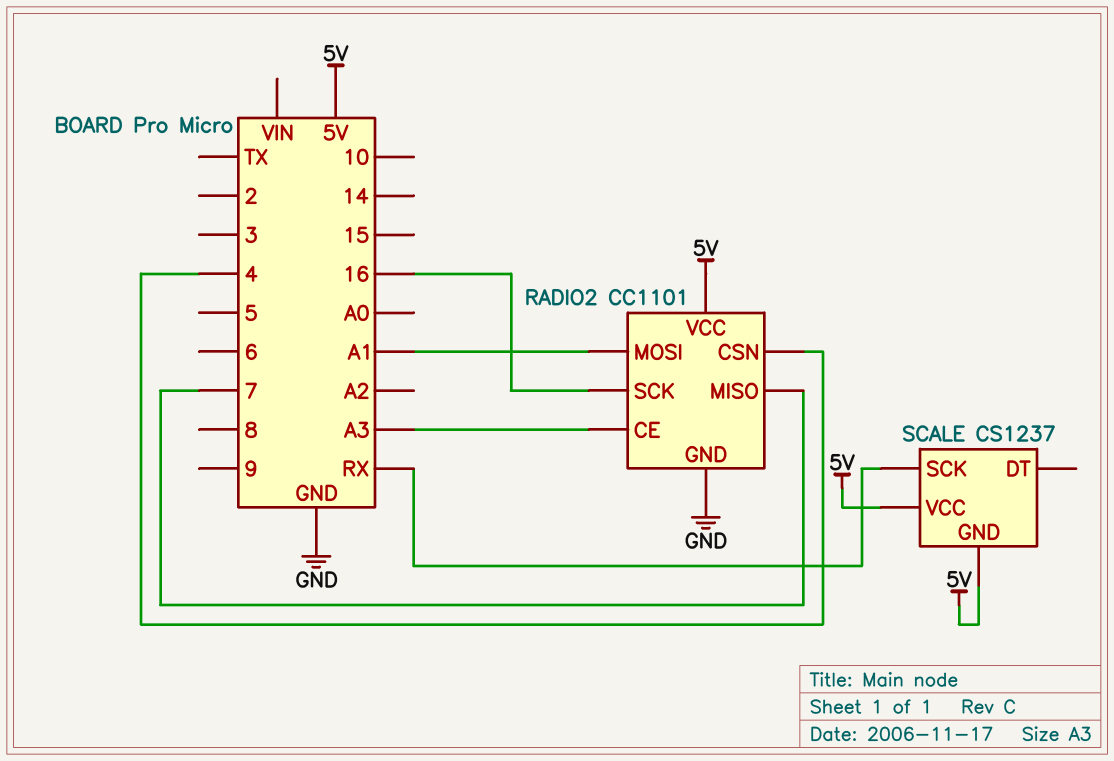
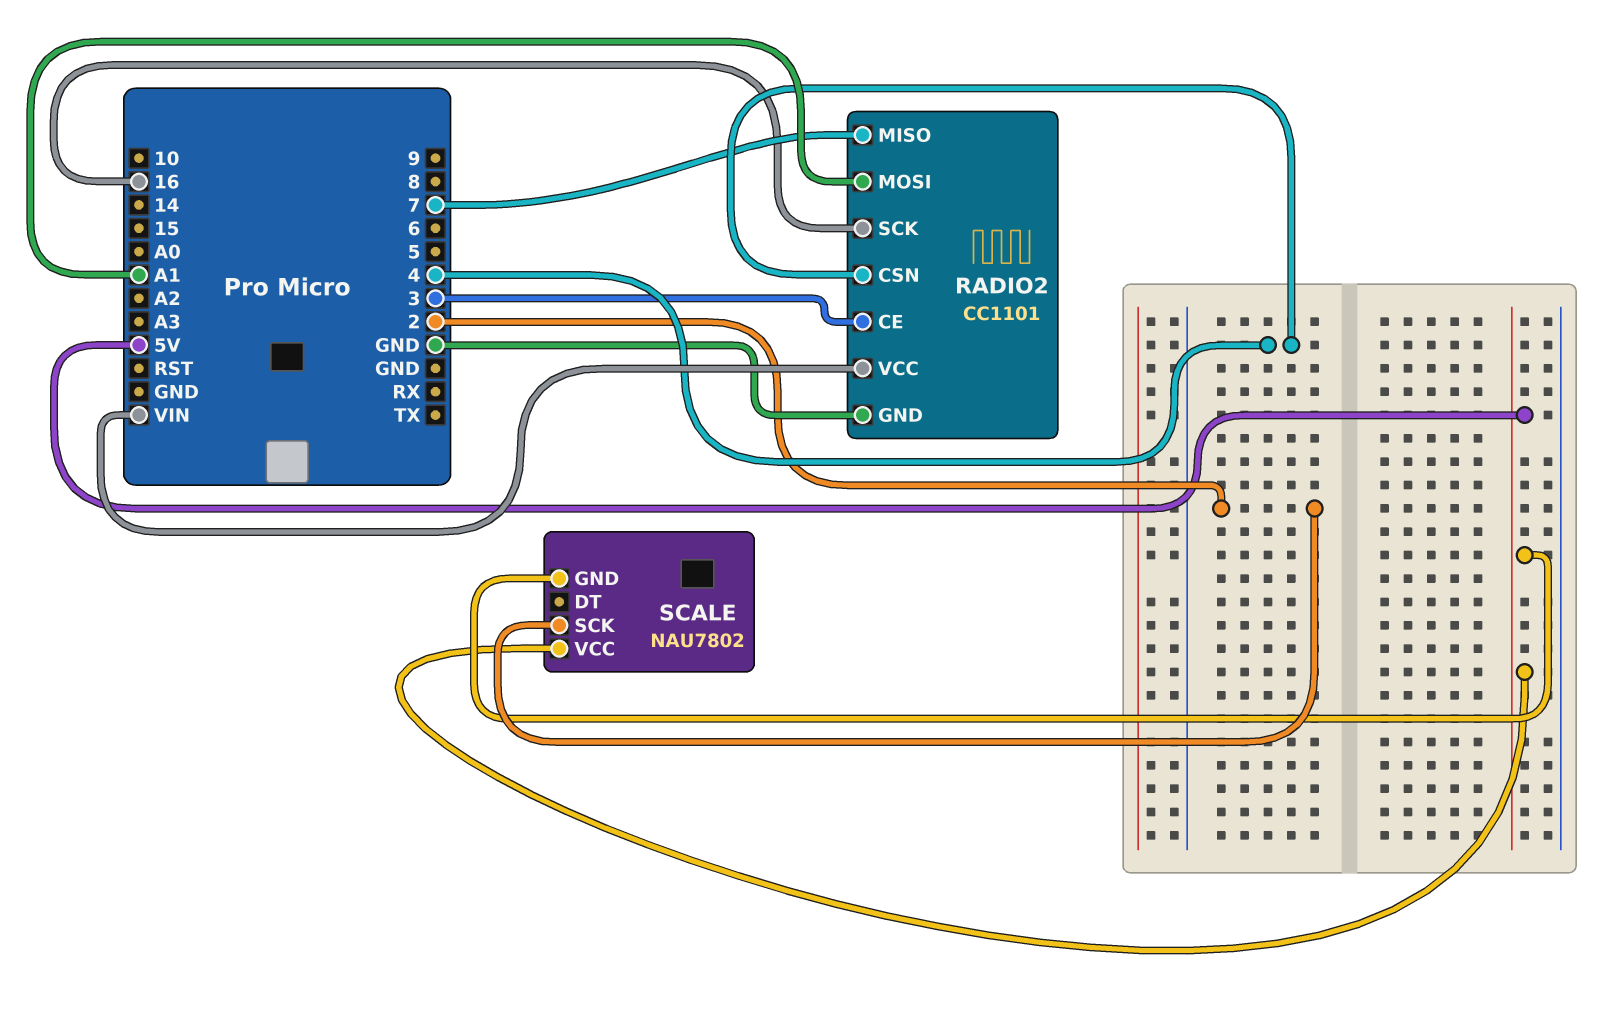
RADIO2 pin CE: A3 -> 3
RADIO2 pin VCC: 5V -> VIN
SCALE: CS1237 -> NAU7802
SCALE pin SCK: RX -> 2

